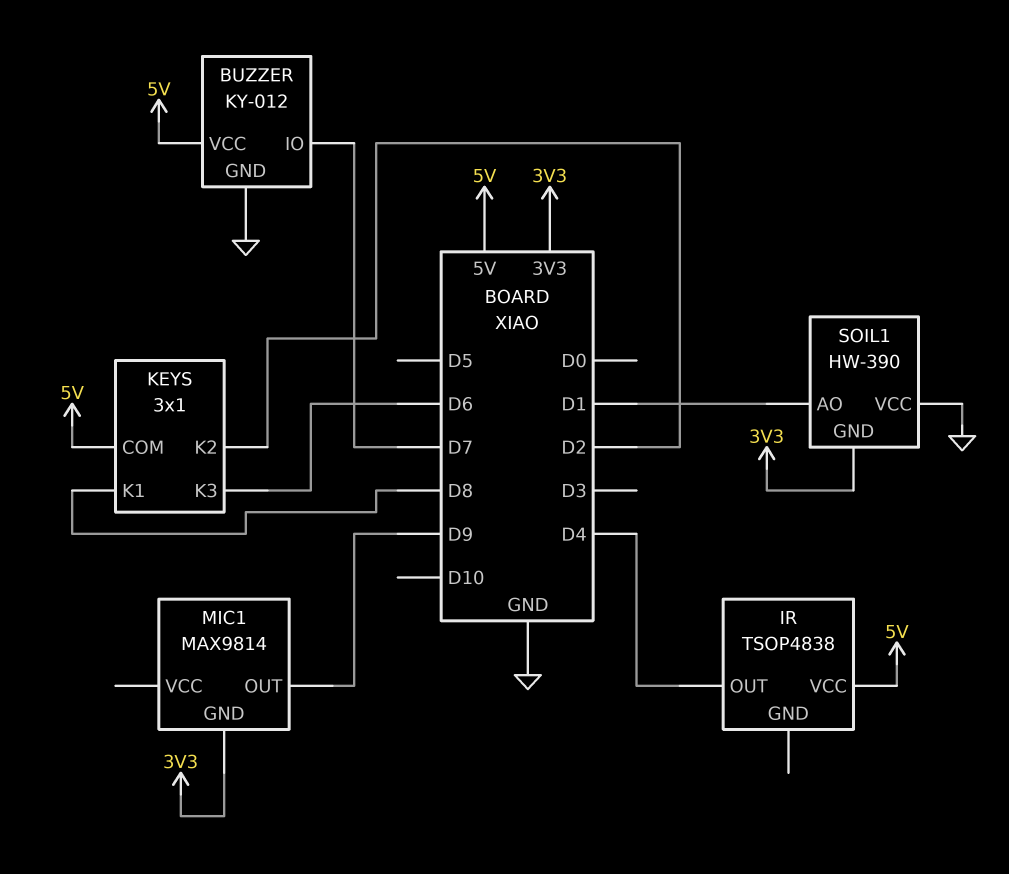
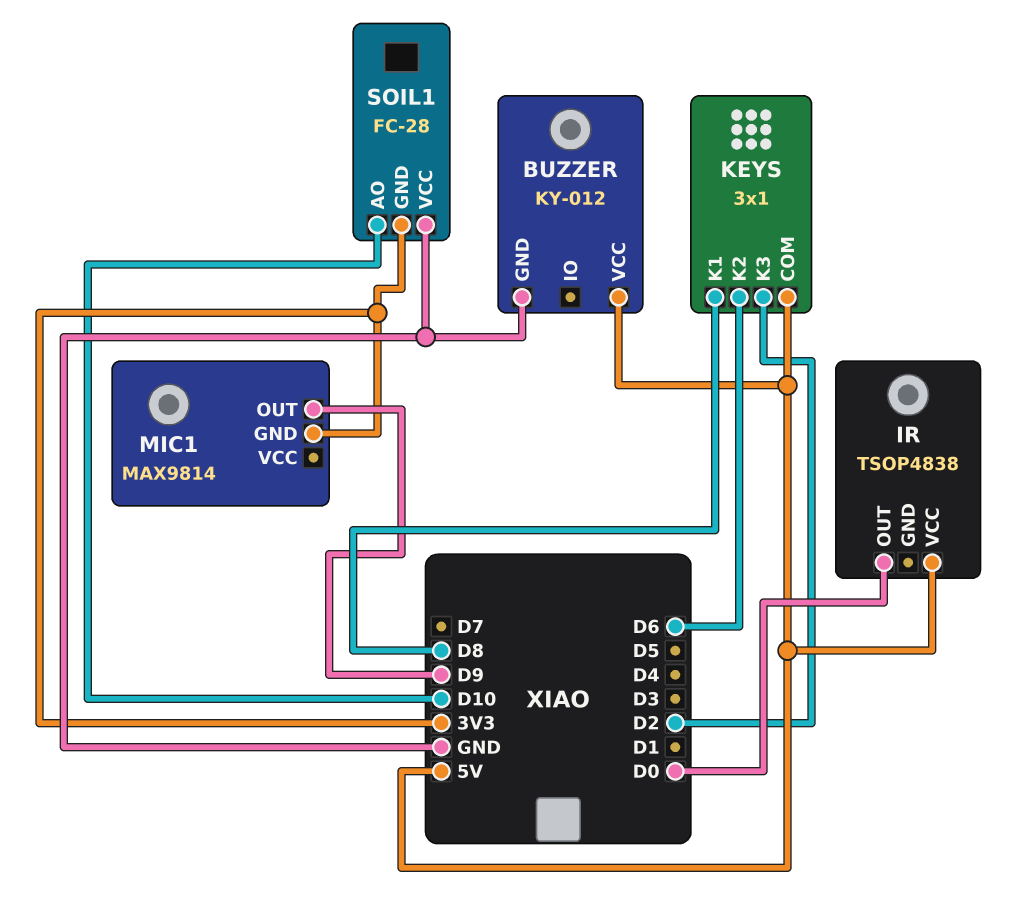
BUZZER pin IO: D7 -> none
IR pin OUT: D4 -> D0
KEYS pin K2: D2 -> D6
KEYS pin K3: D6 -> D2
SOIL1: HW-390 -> FC-28
SOIL1 pin AO: D1 -> D10

